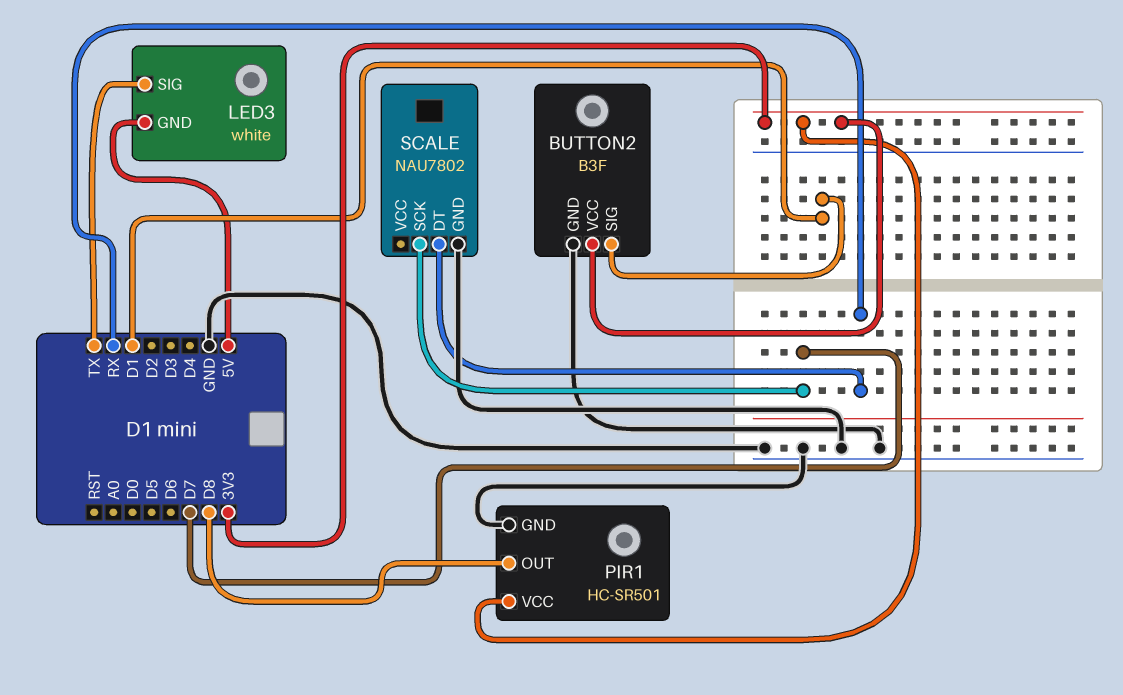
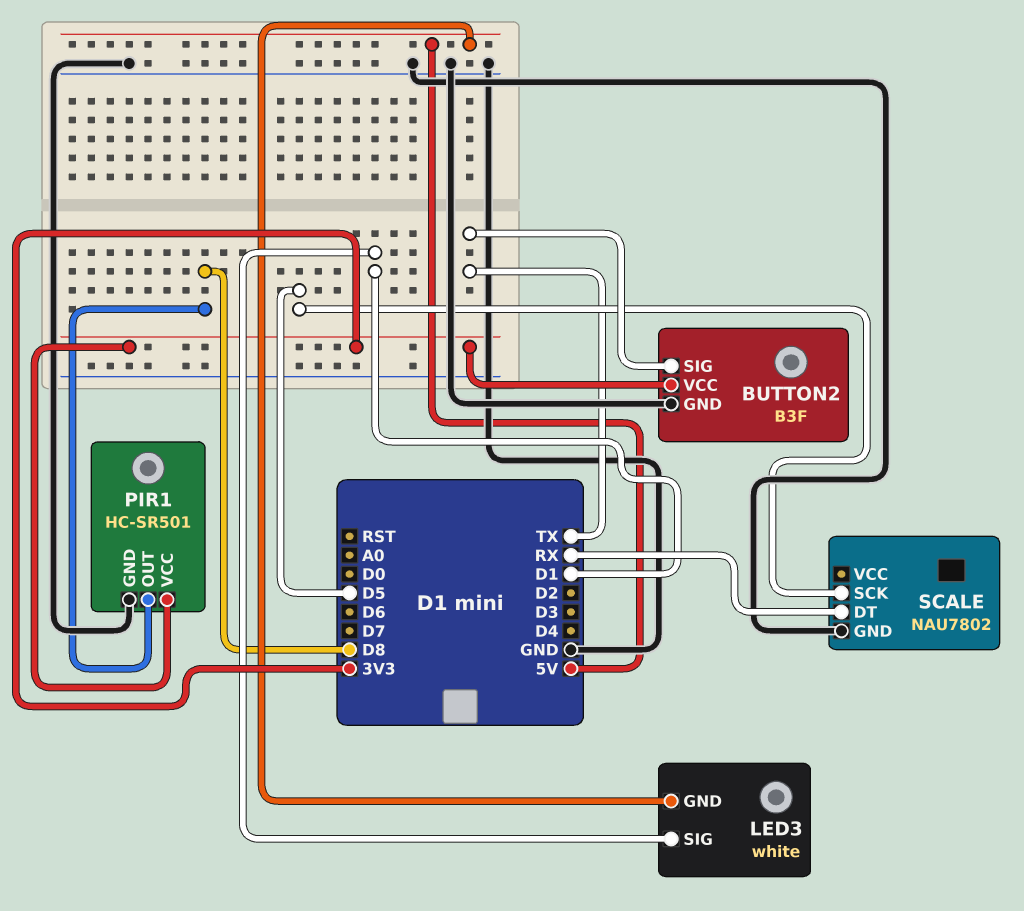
BUTTON2 pin SIG: D1 -> TX
LED3 pin SIG: TX -> D1
SCALE pin SCK: D7 -> D5

